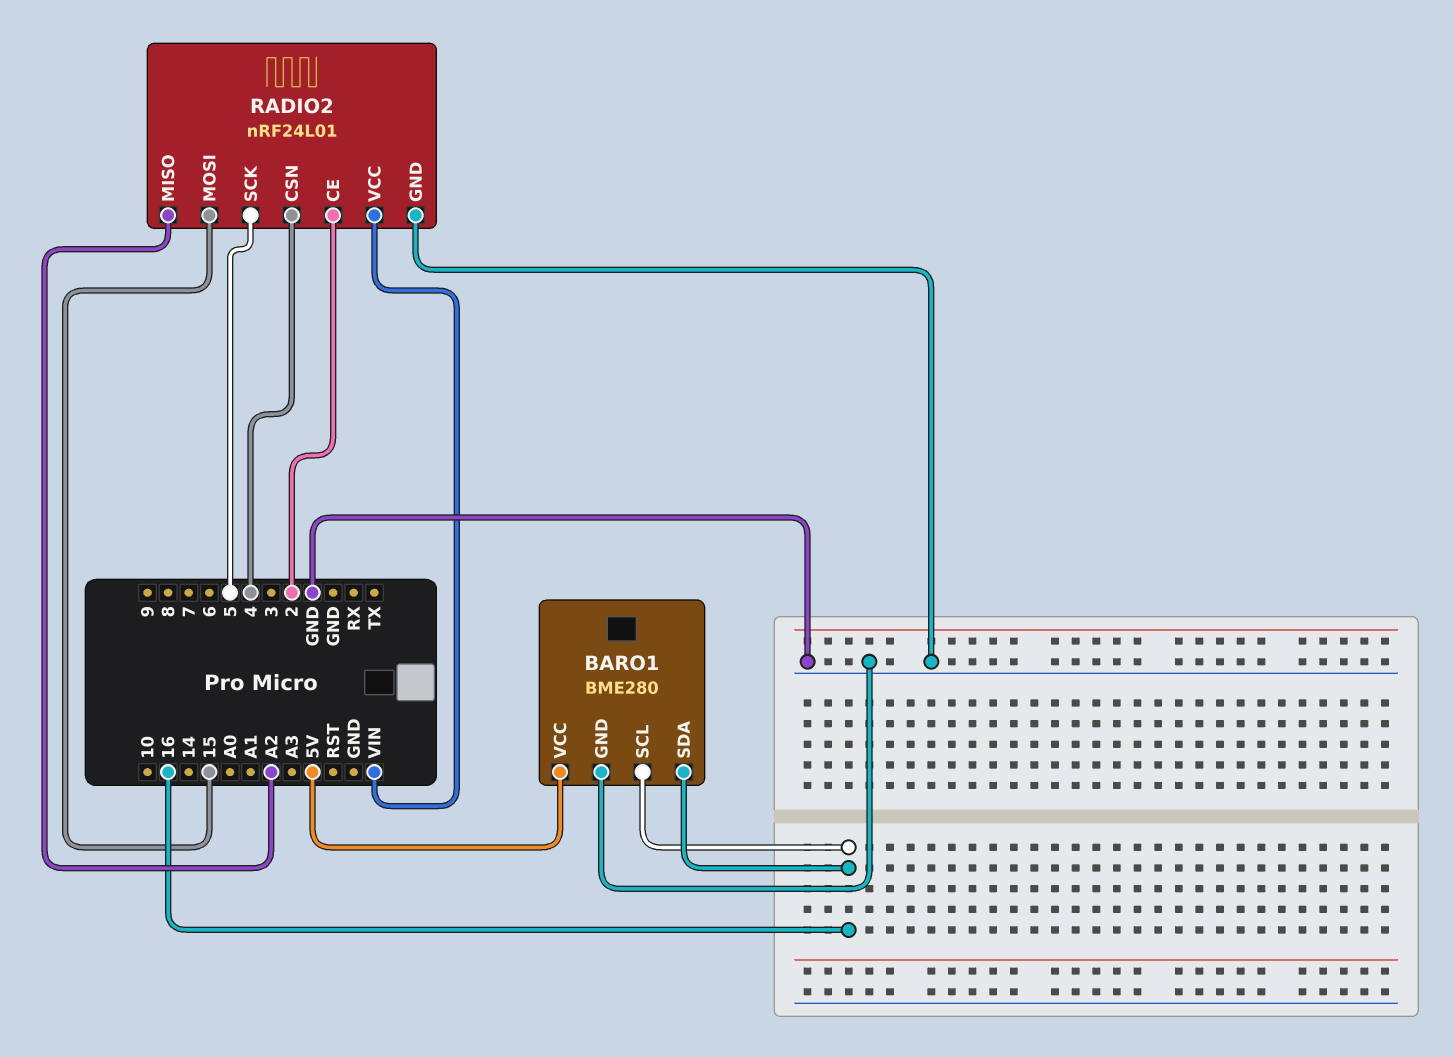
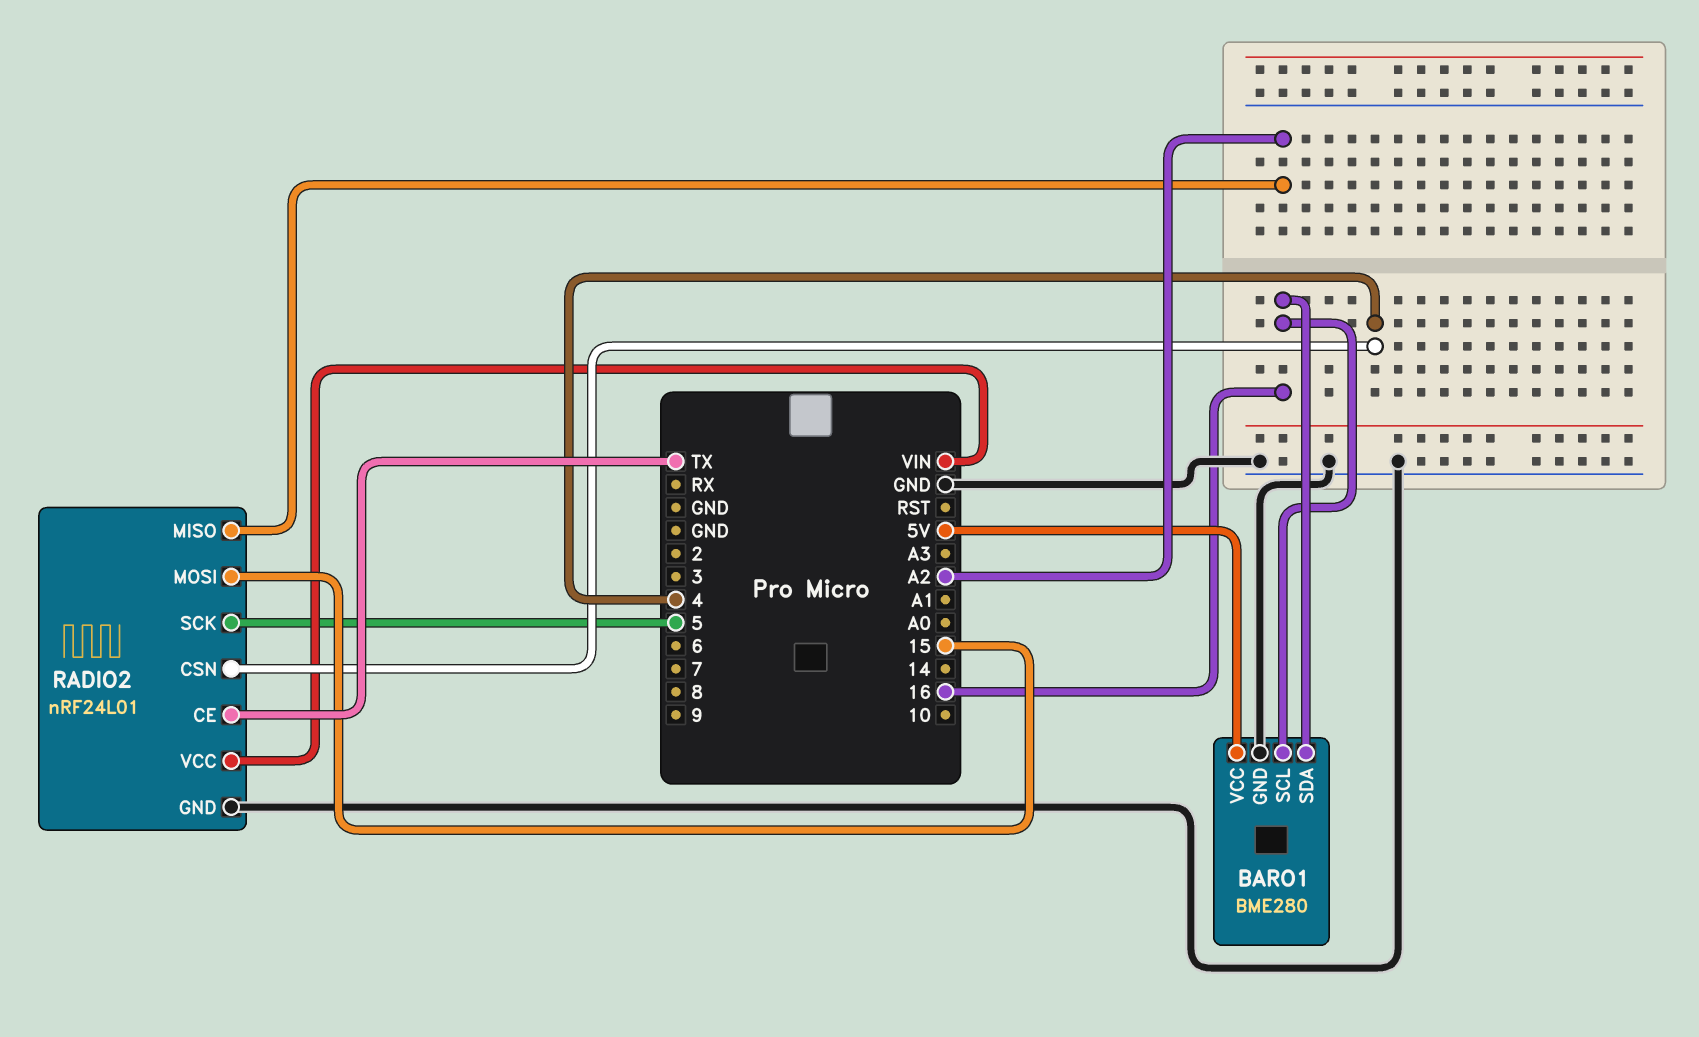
RADIO2 pin CE: 2 -> TX

